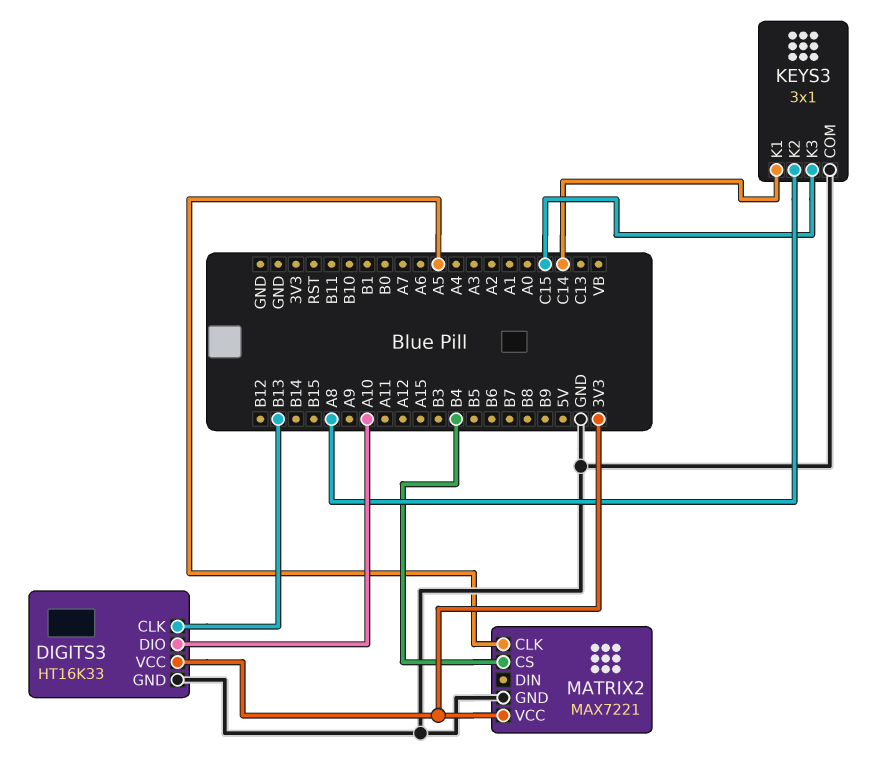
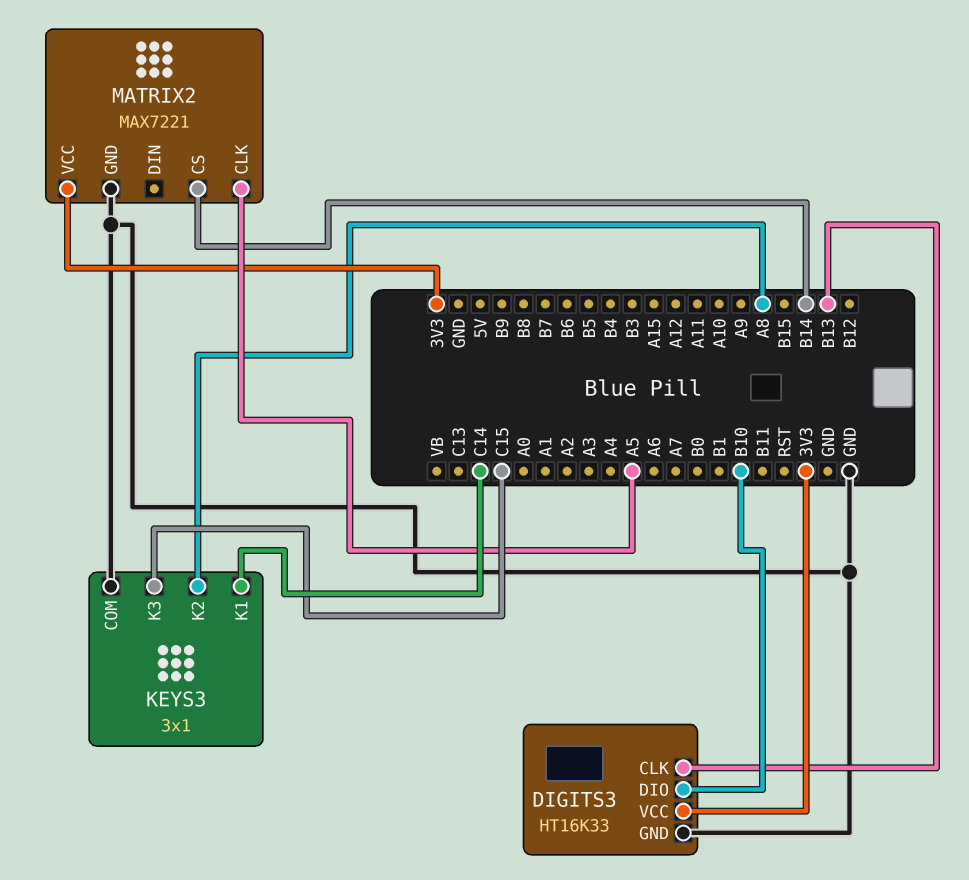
DIGITS3 pin DIO: A10 -> B10
MATRIX2 pin CS: B4 -> B14

